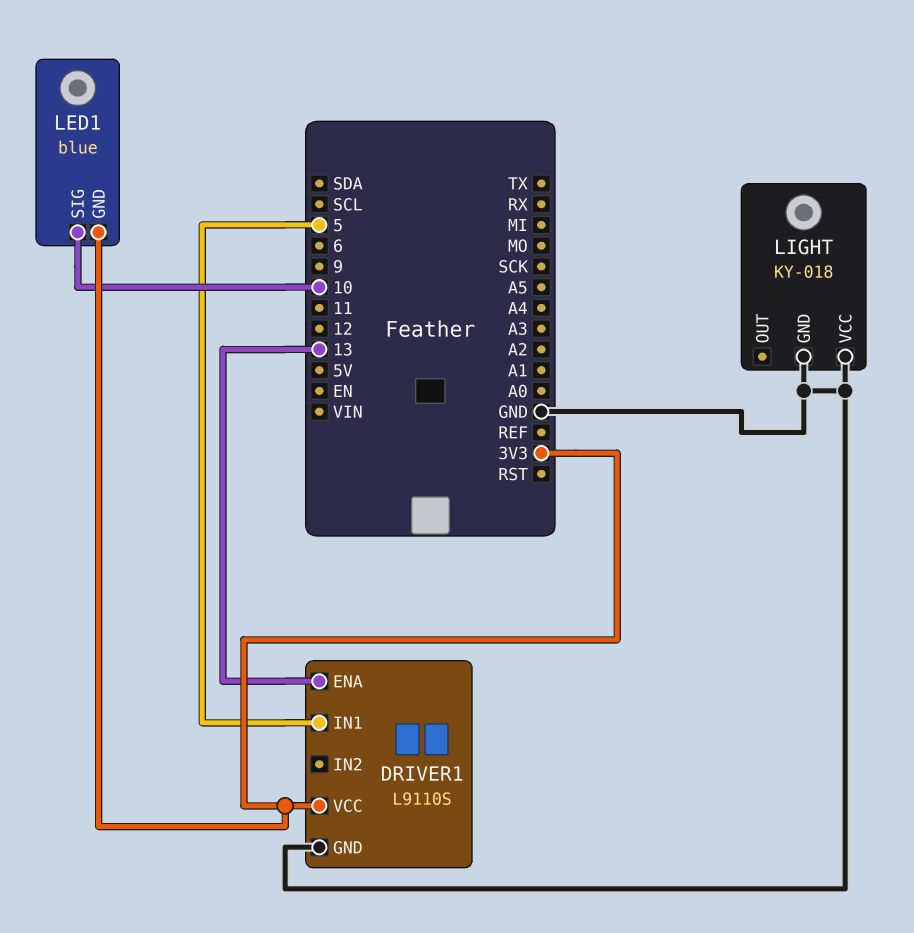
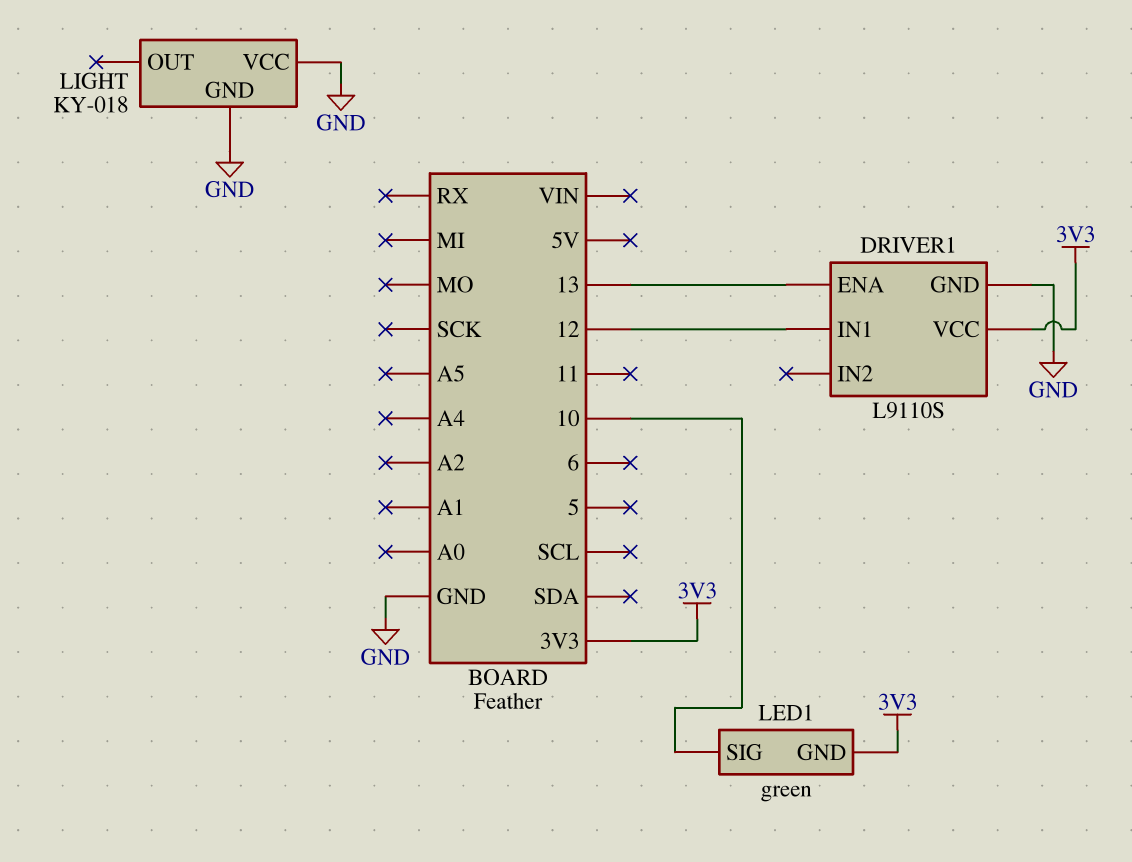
DRIVER1 pin IN1: 5 -> 12
LED1: blue -> green

